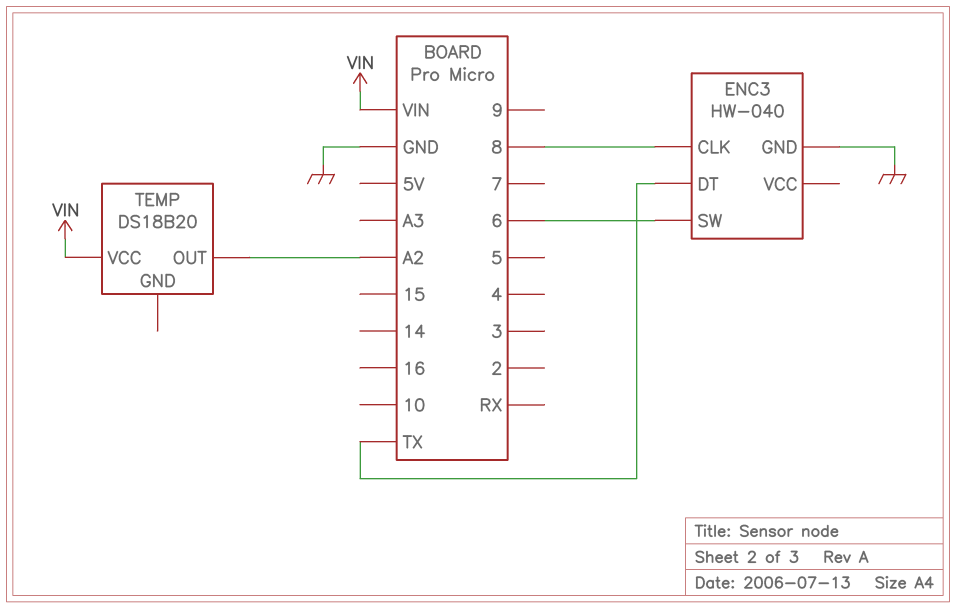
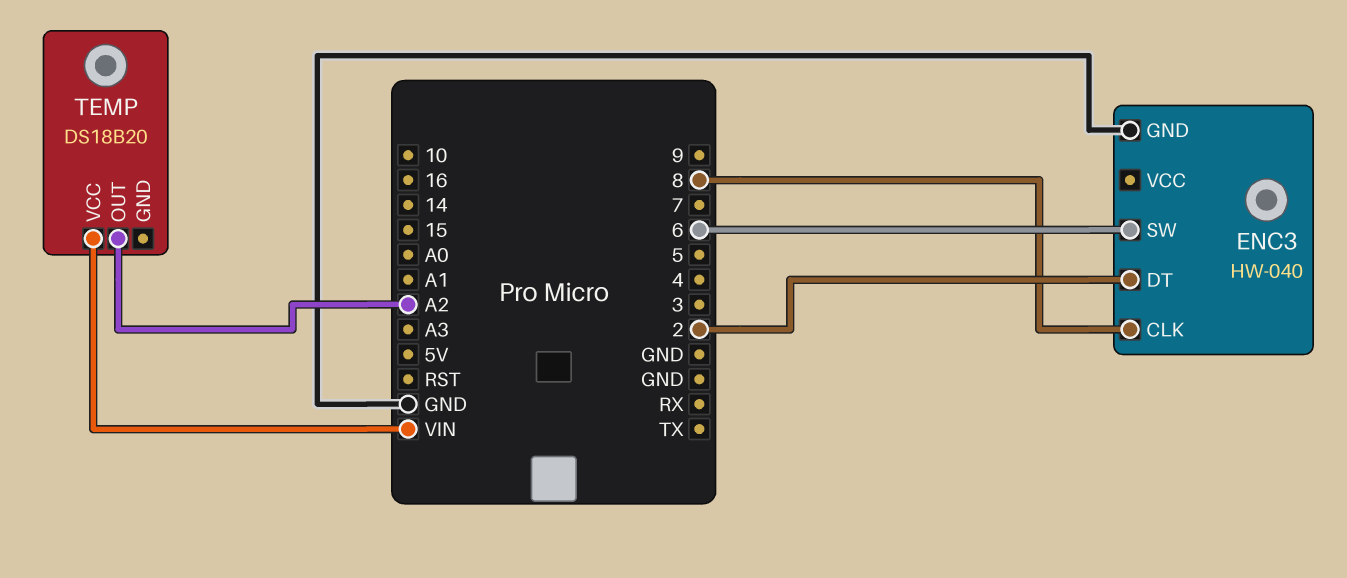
ENC3 pin DT: TX -> 2

